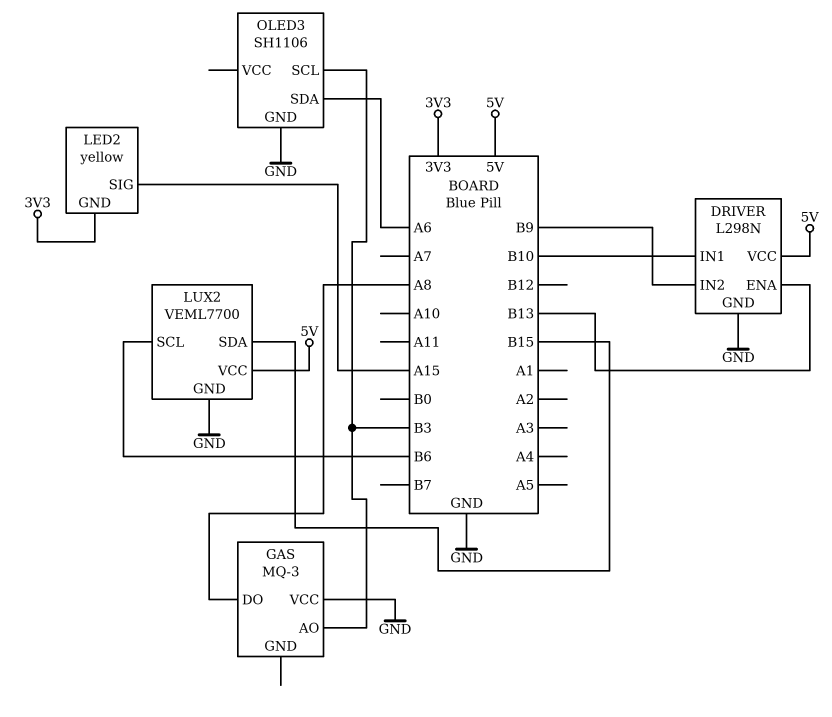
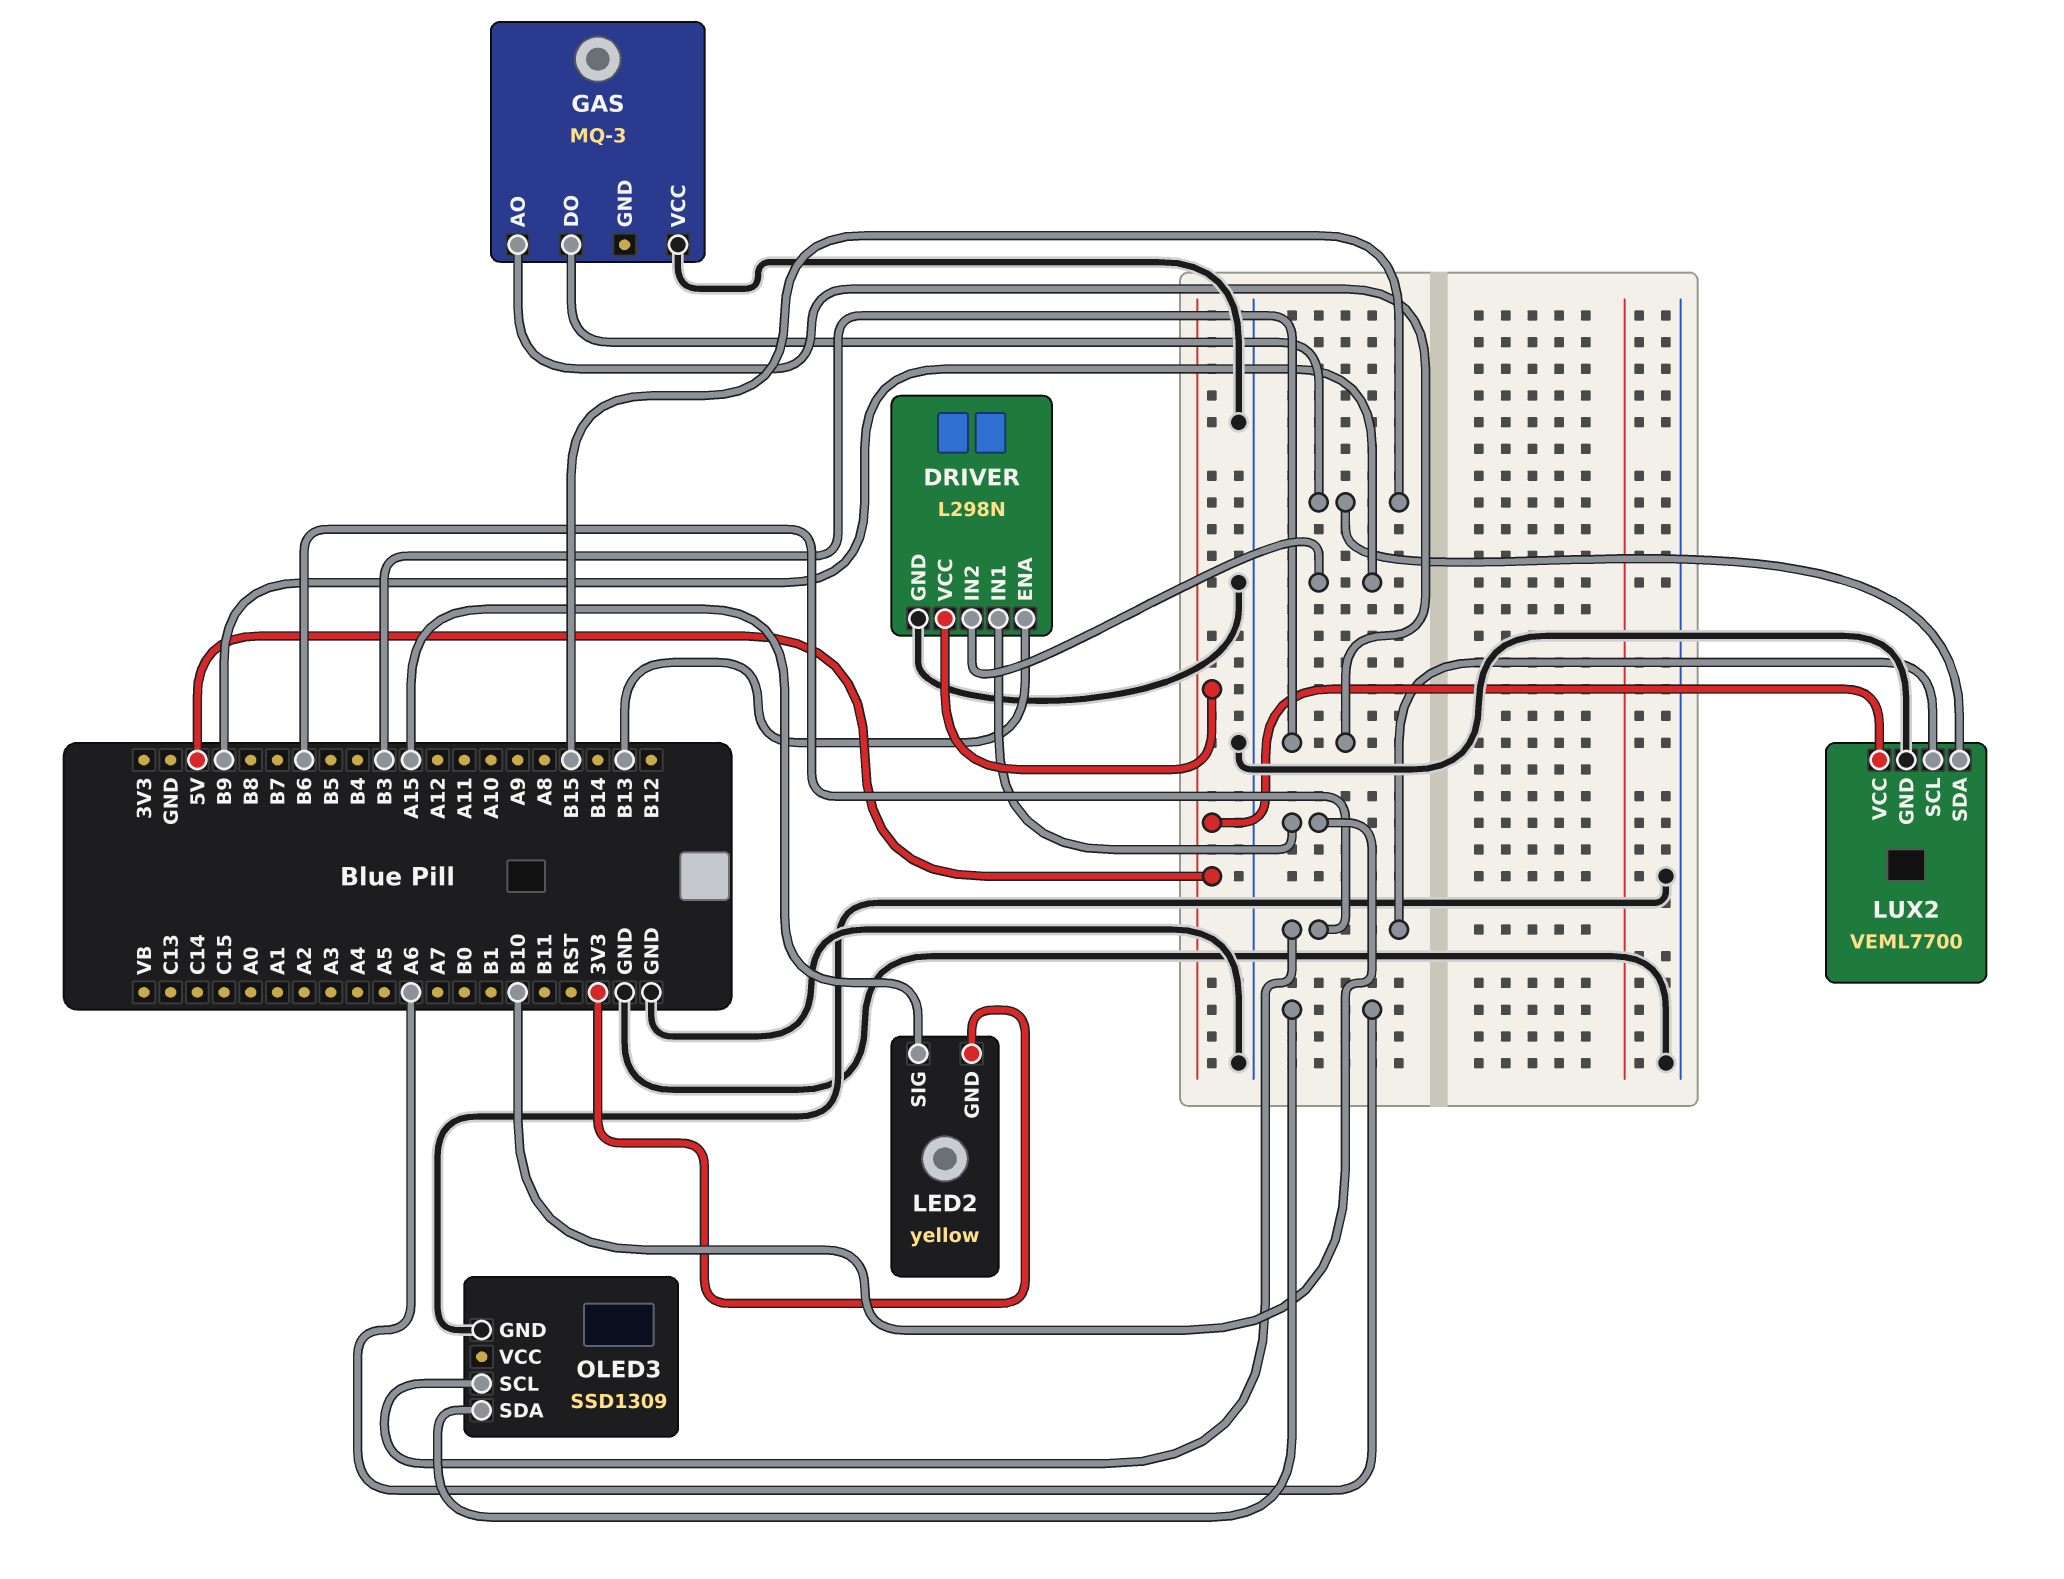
GAS pin DO: A8 -> B15
OLED3: SH1106 -> SSD1309
OLED3 pin SCL: B3 -> B6

